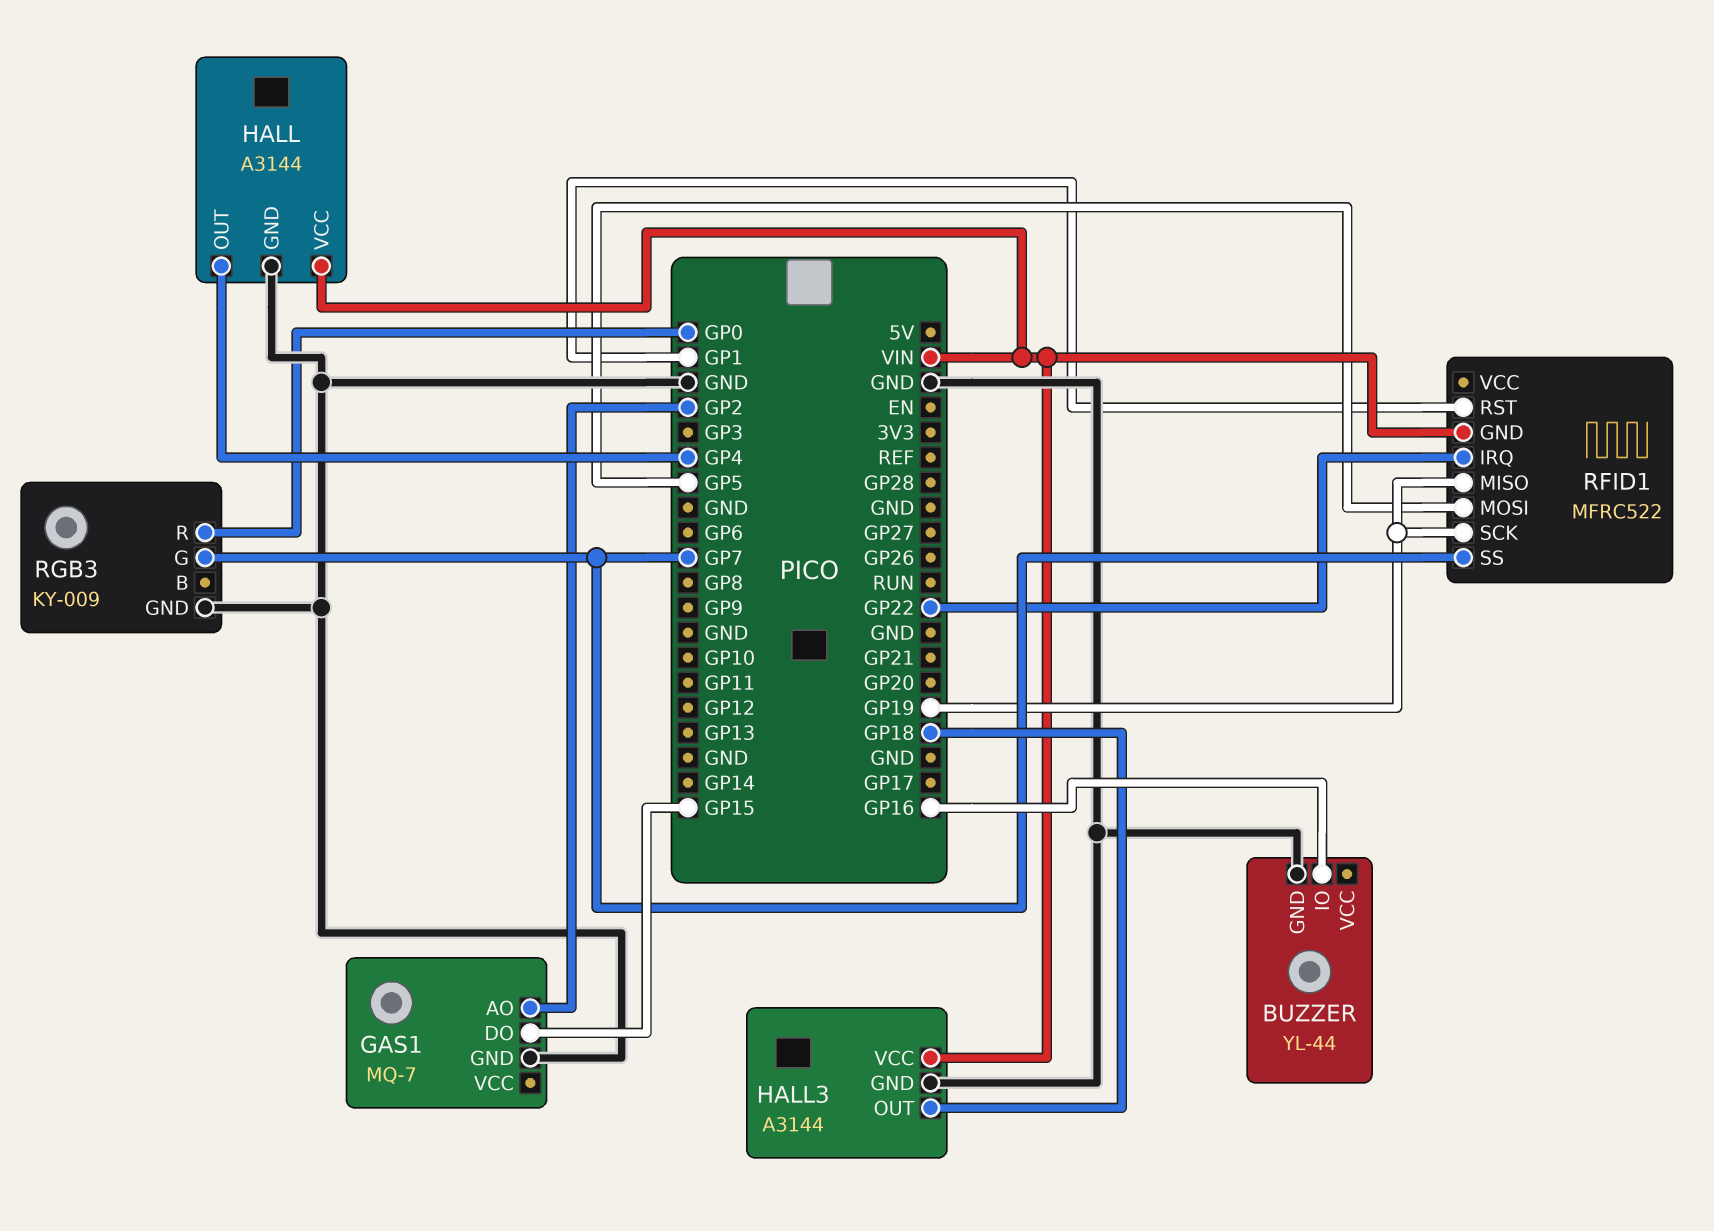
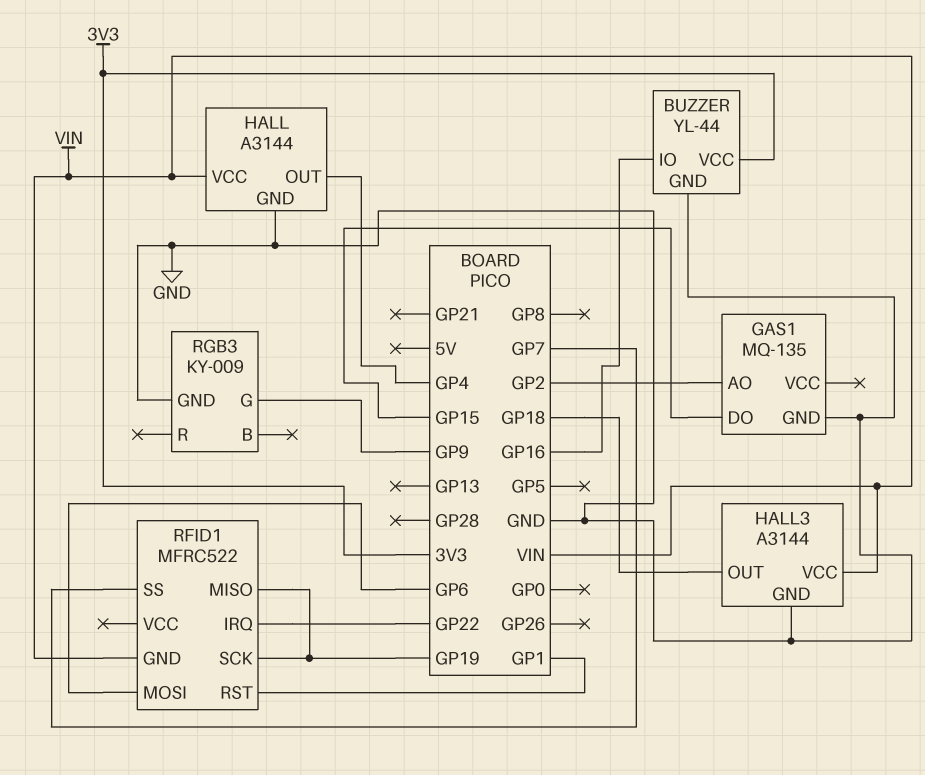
BUZZER pin VCC: none -> 3V3
GAS1: MQ-7 -> MQ-135
RFID1 pin MOSI: GP5 -> GP6
RGB3 pin G: GP7 -> GP9
RGB3 pin R: GP0 -> none

